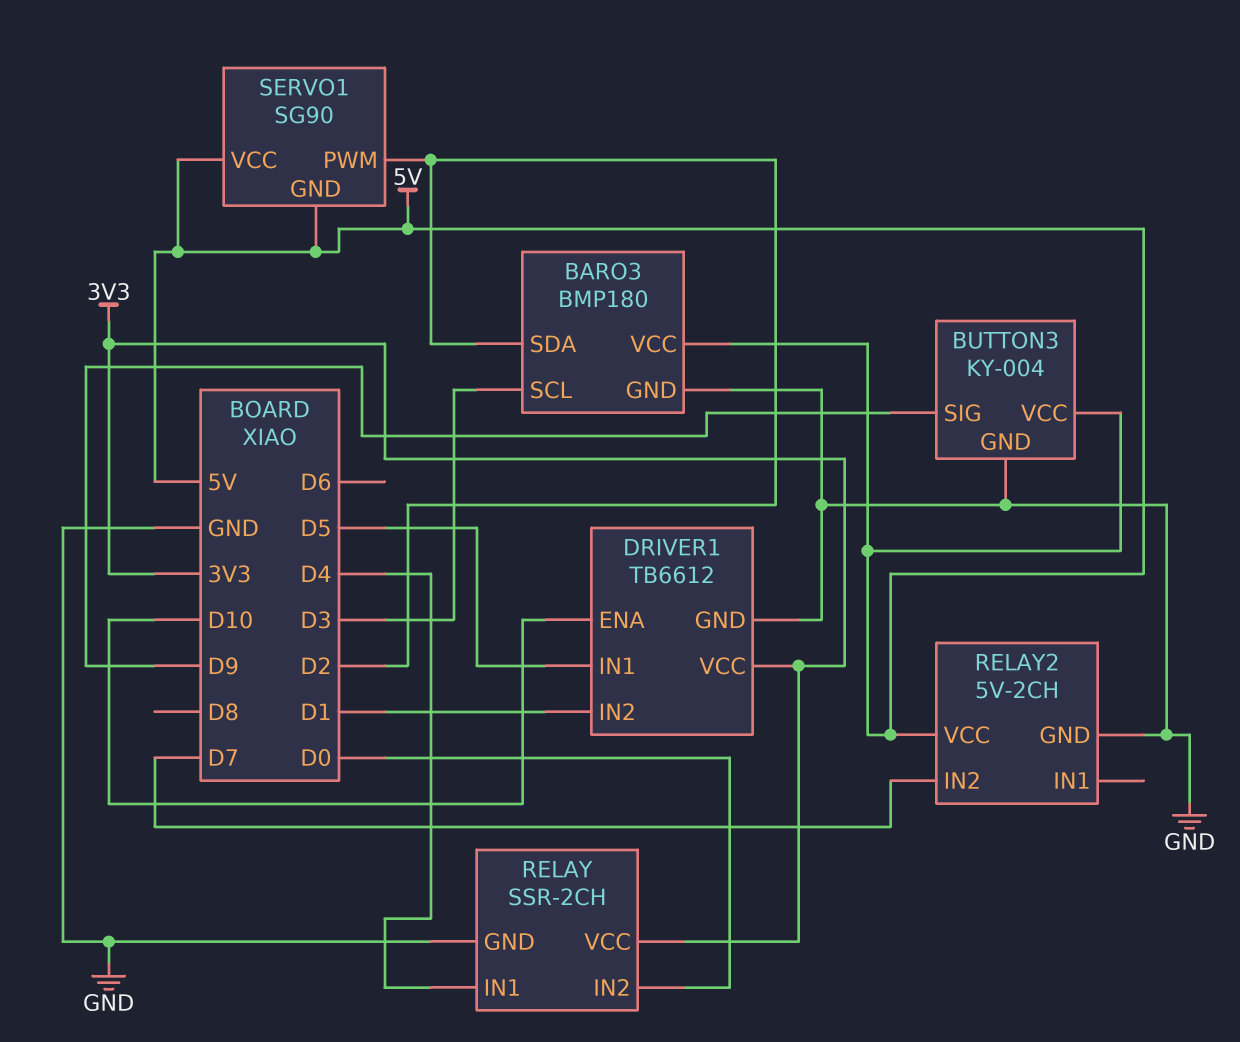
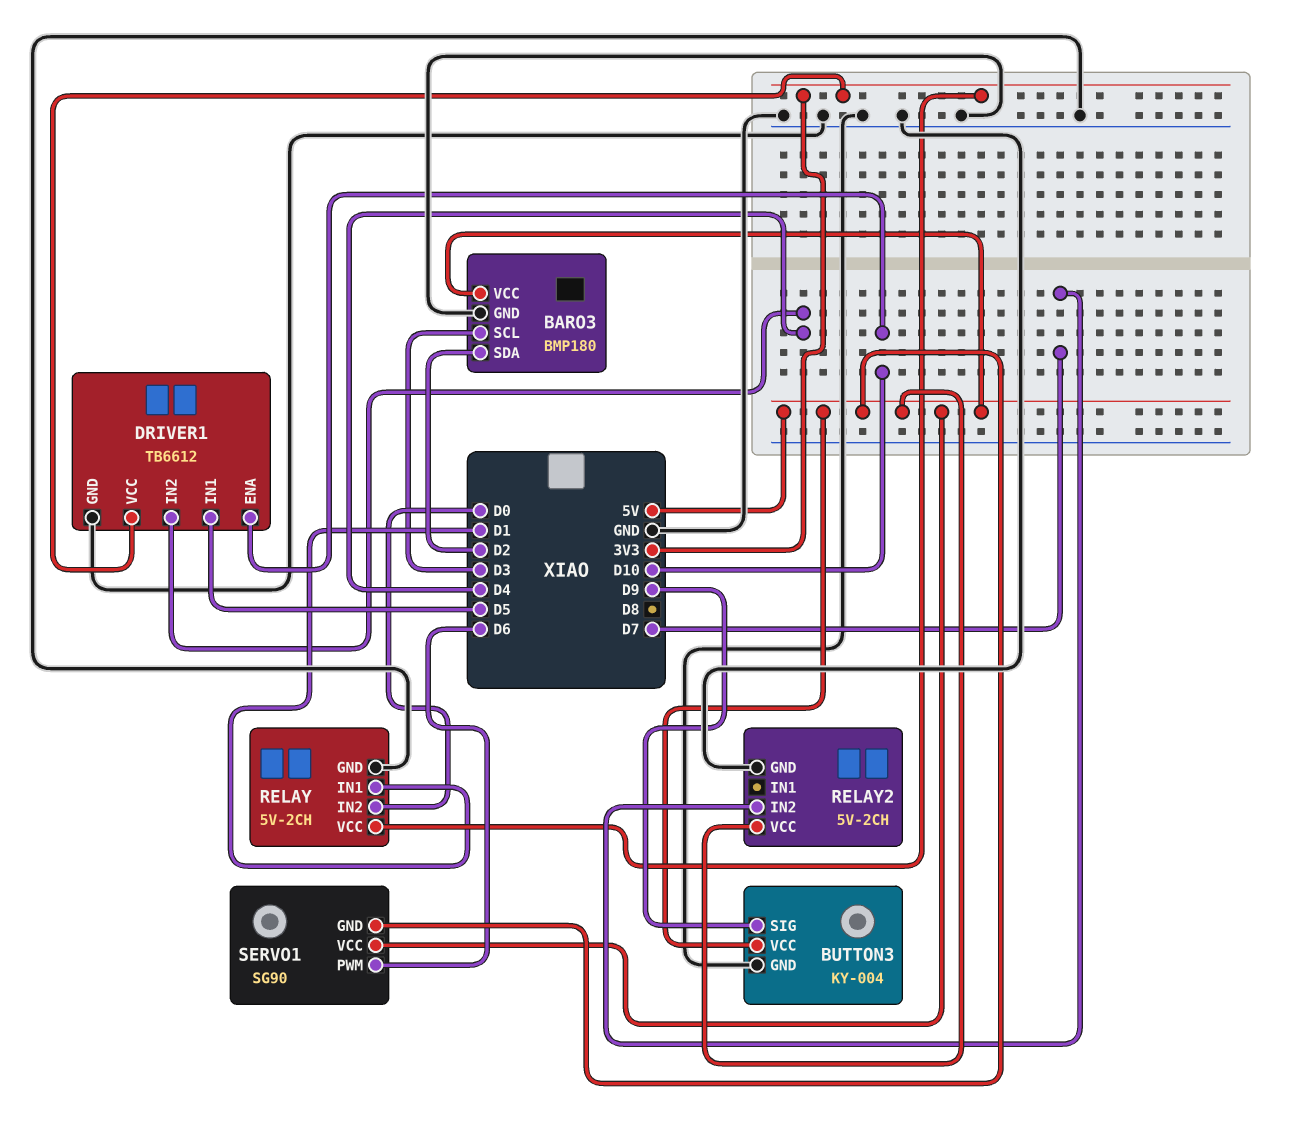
DRIVER1 pin IN2: D1 -> D4
RELAY: SSR-2CH -> 5V-2CH
RELAY pin IN1: D4 -> D1
SERVO1 pin PWM: D2 -> D6

